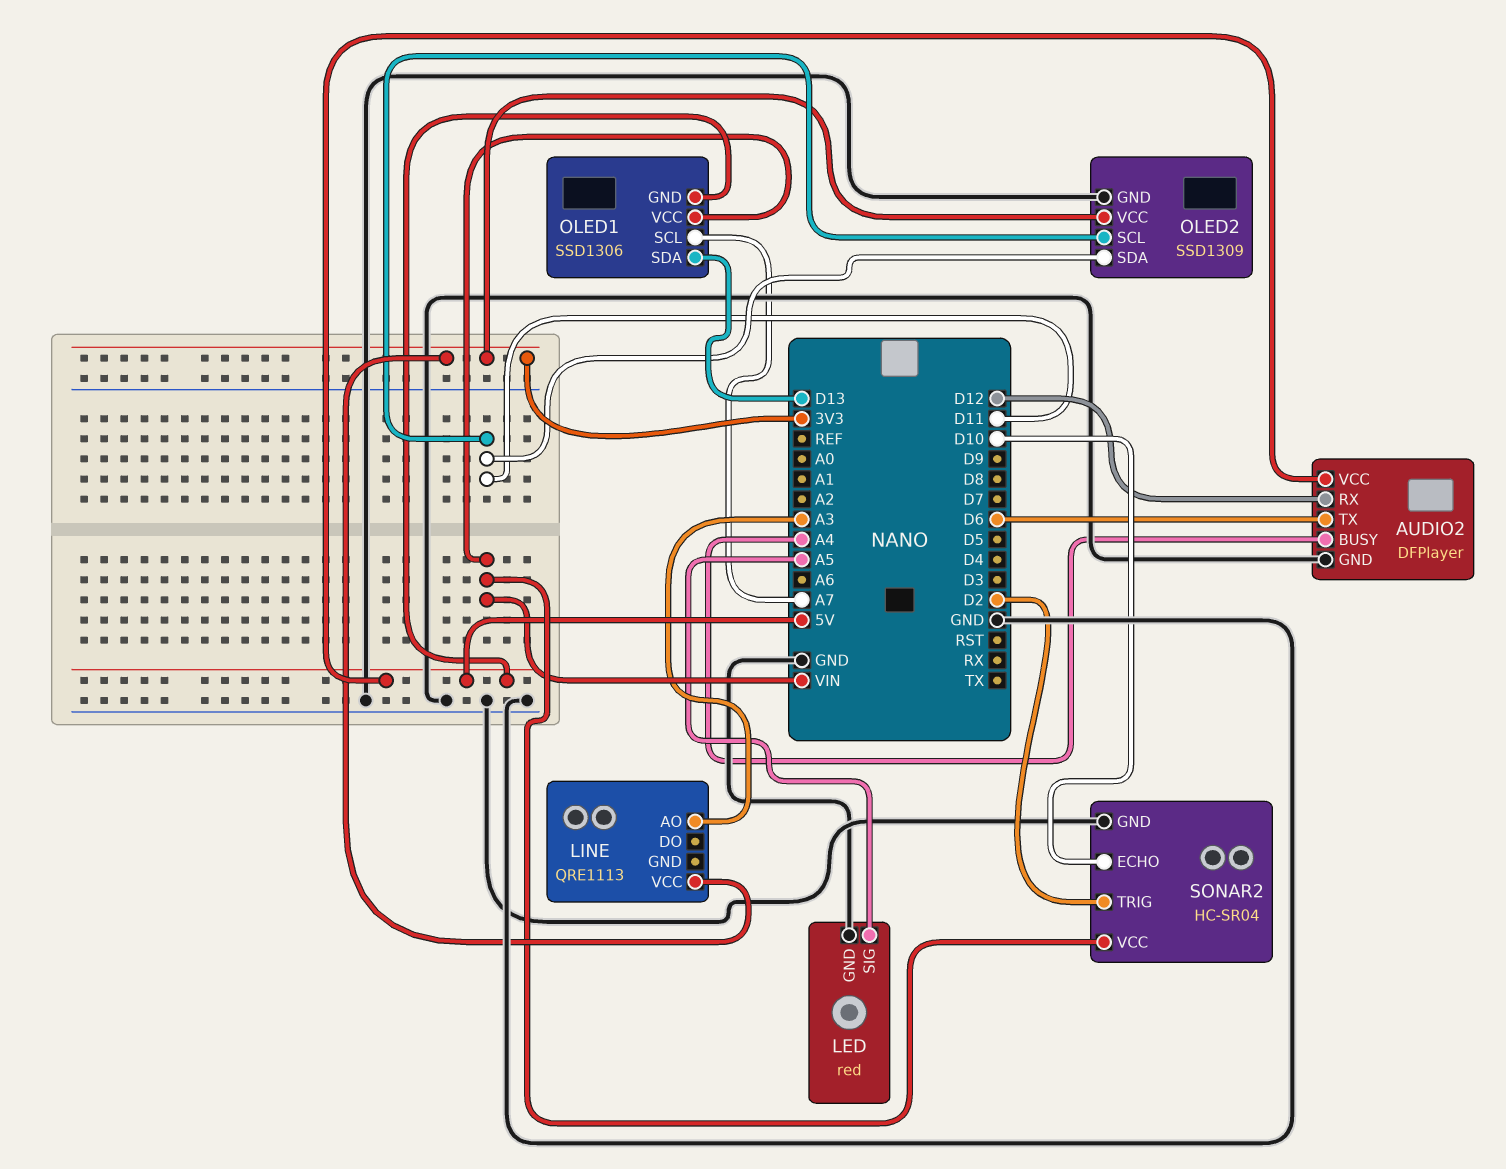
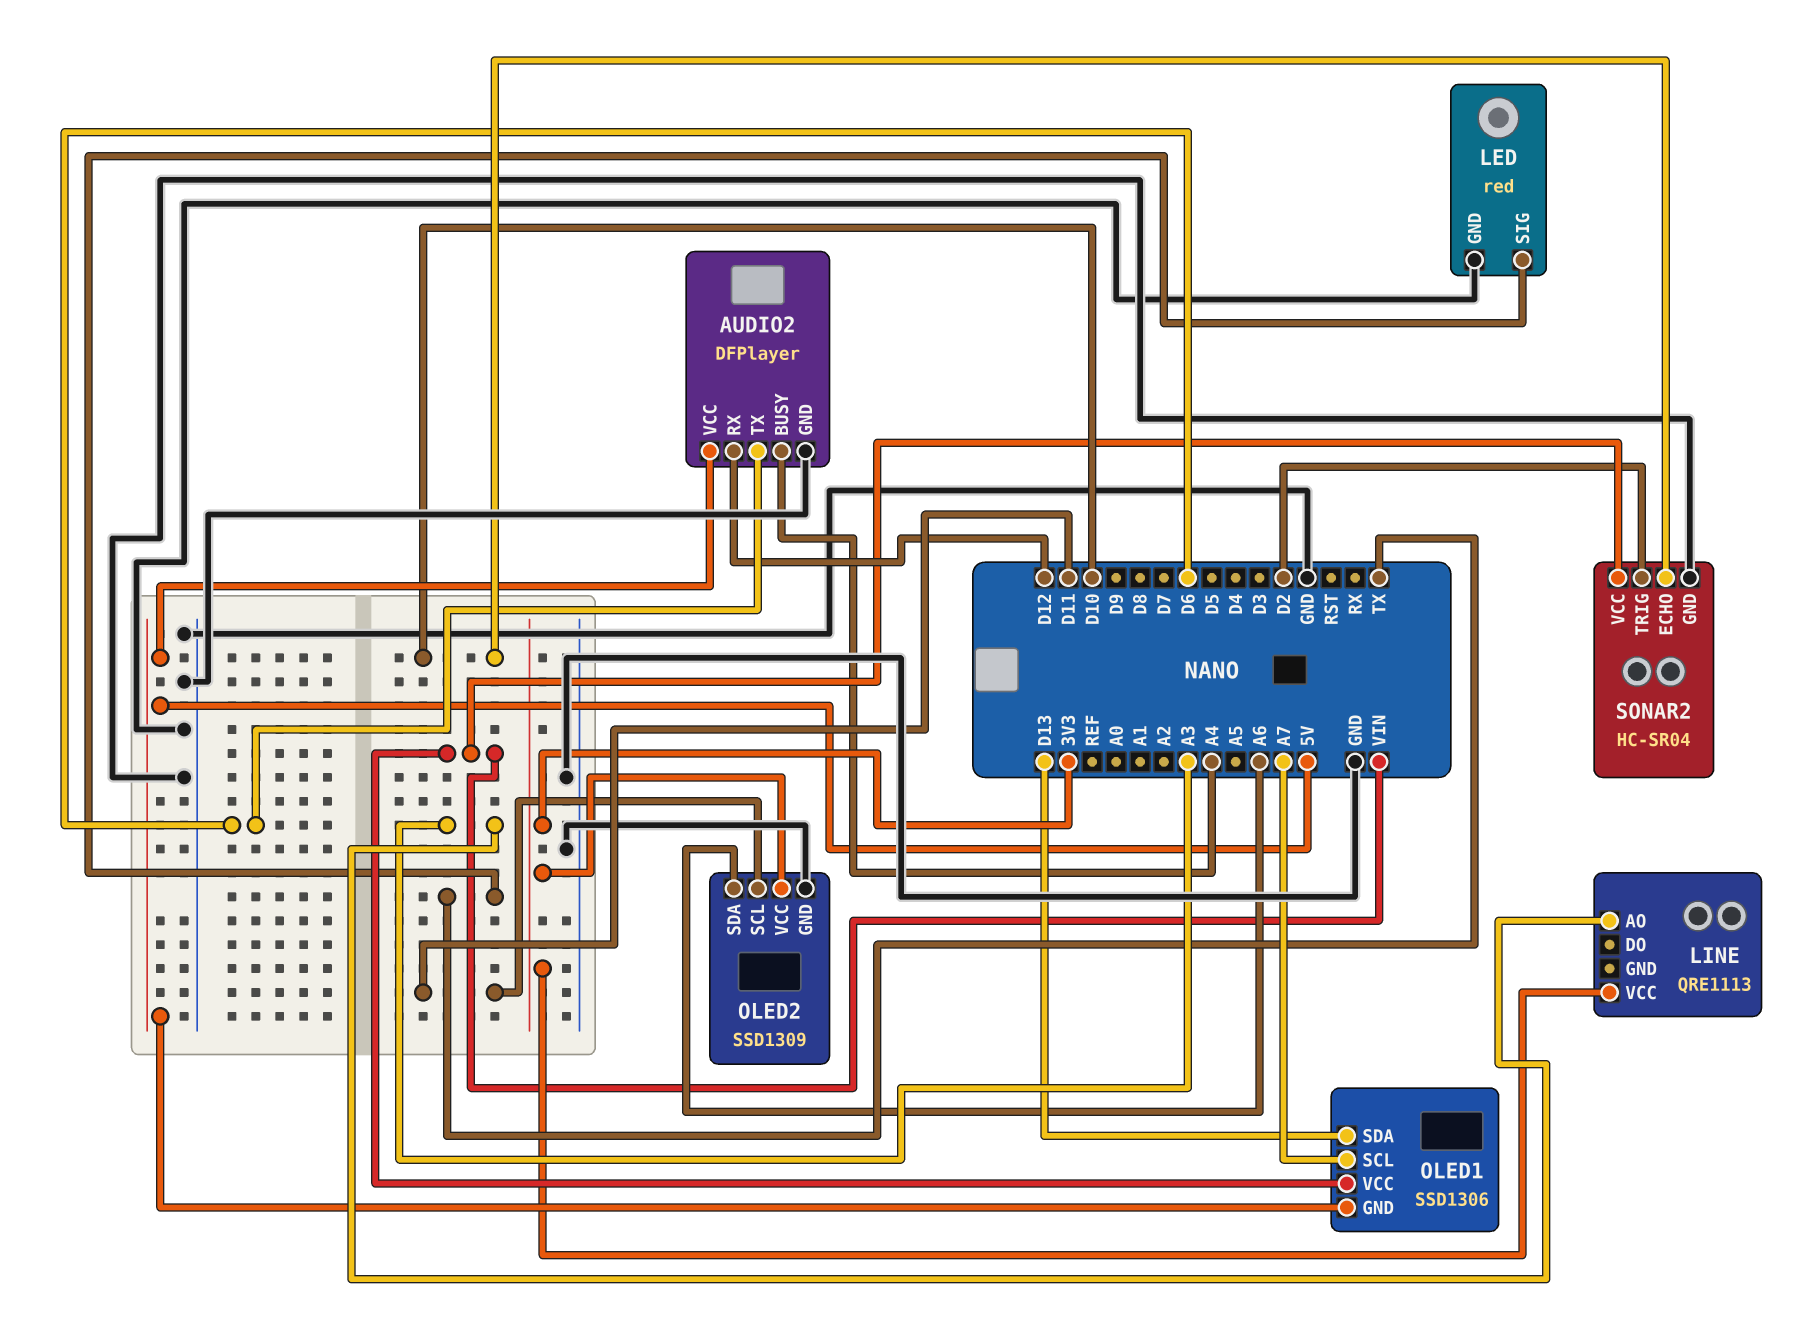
LED pin SIG: A5 -> TX
OLED2 pin SDA: D11 -> A6

